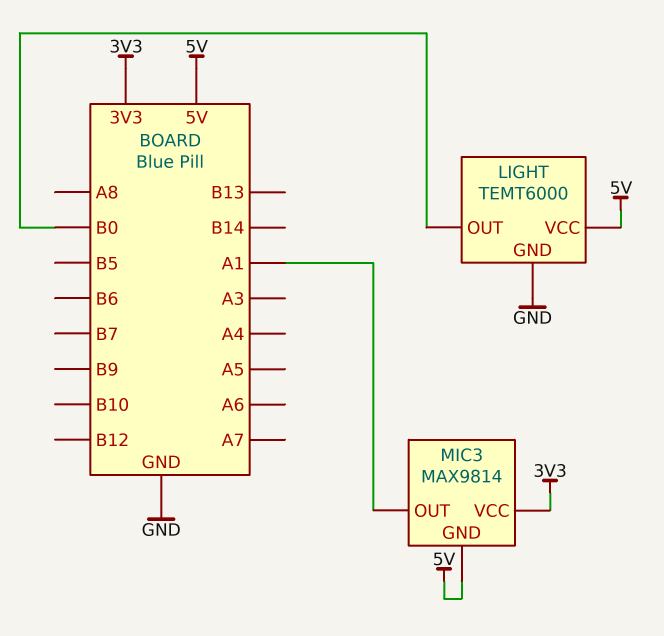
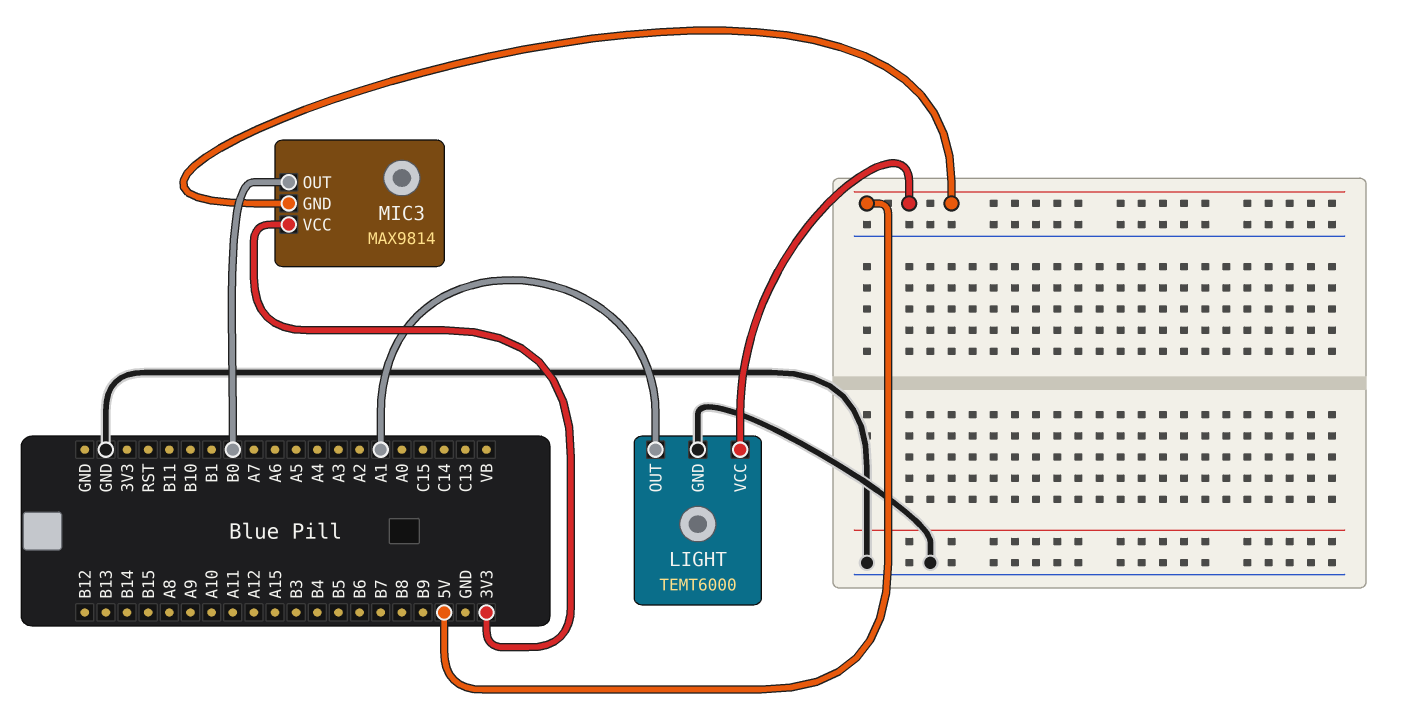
LIGHT pin OUT: B0 -> A1
MIC3 pin OUT: A1 -> B0

